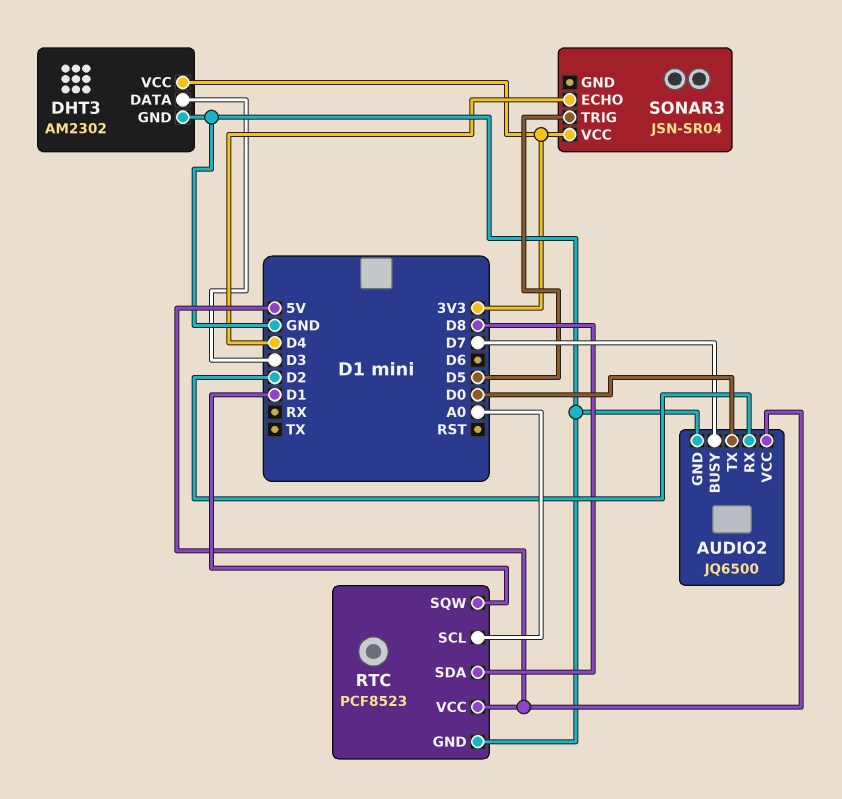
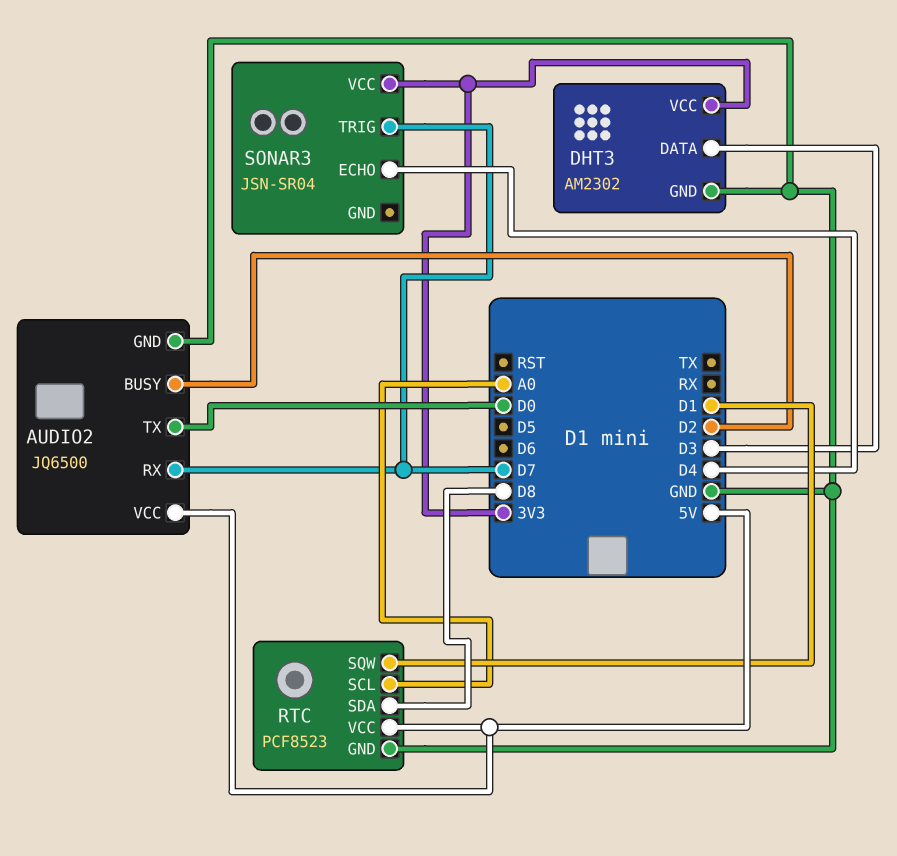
AUDIO2 pin BUSY: D7 -> D2
AUDIO2 pin RX: D2 -> D7
SONAR3 pin TRIG: D5 -> D7

